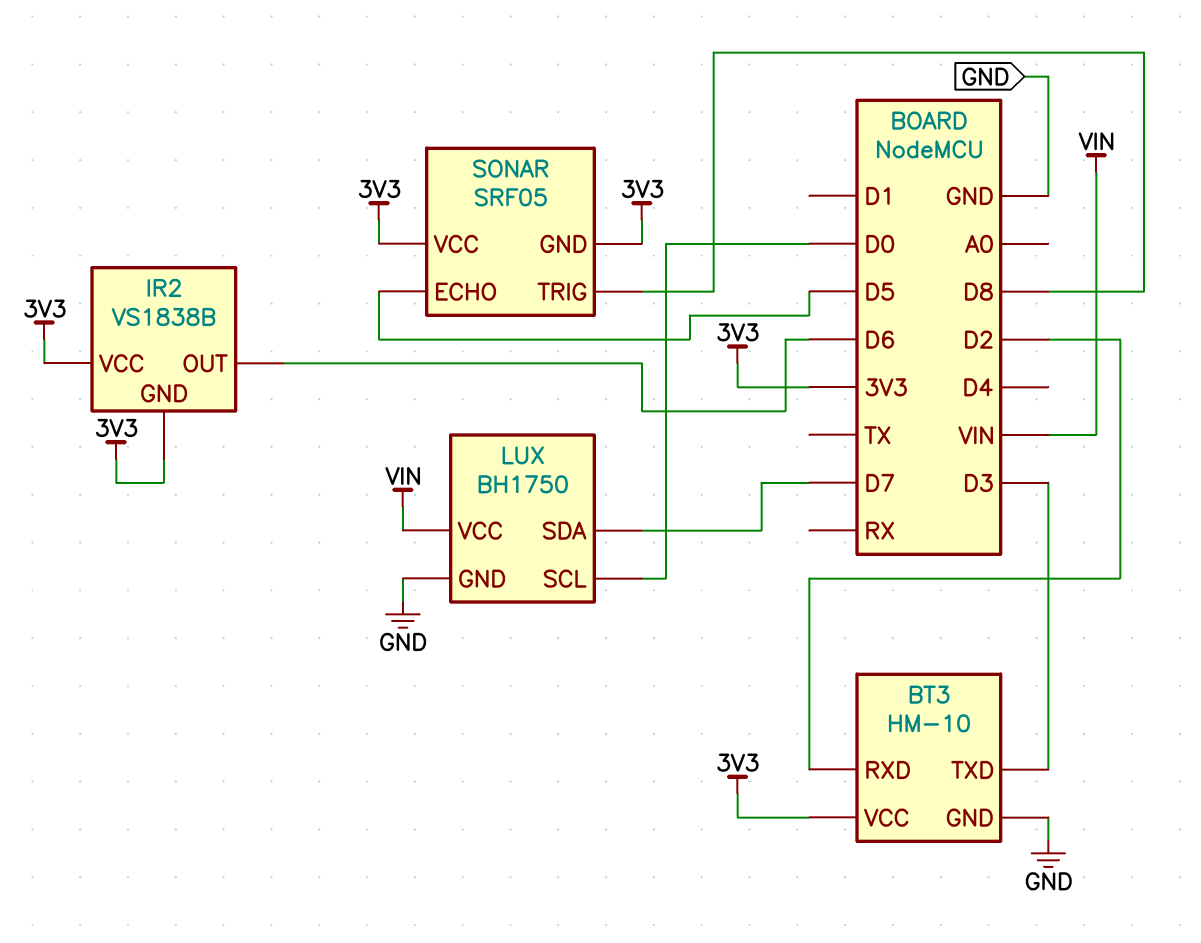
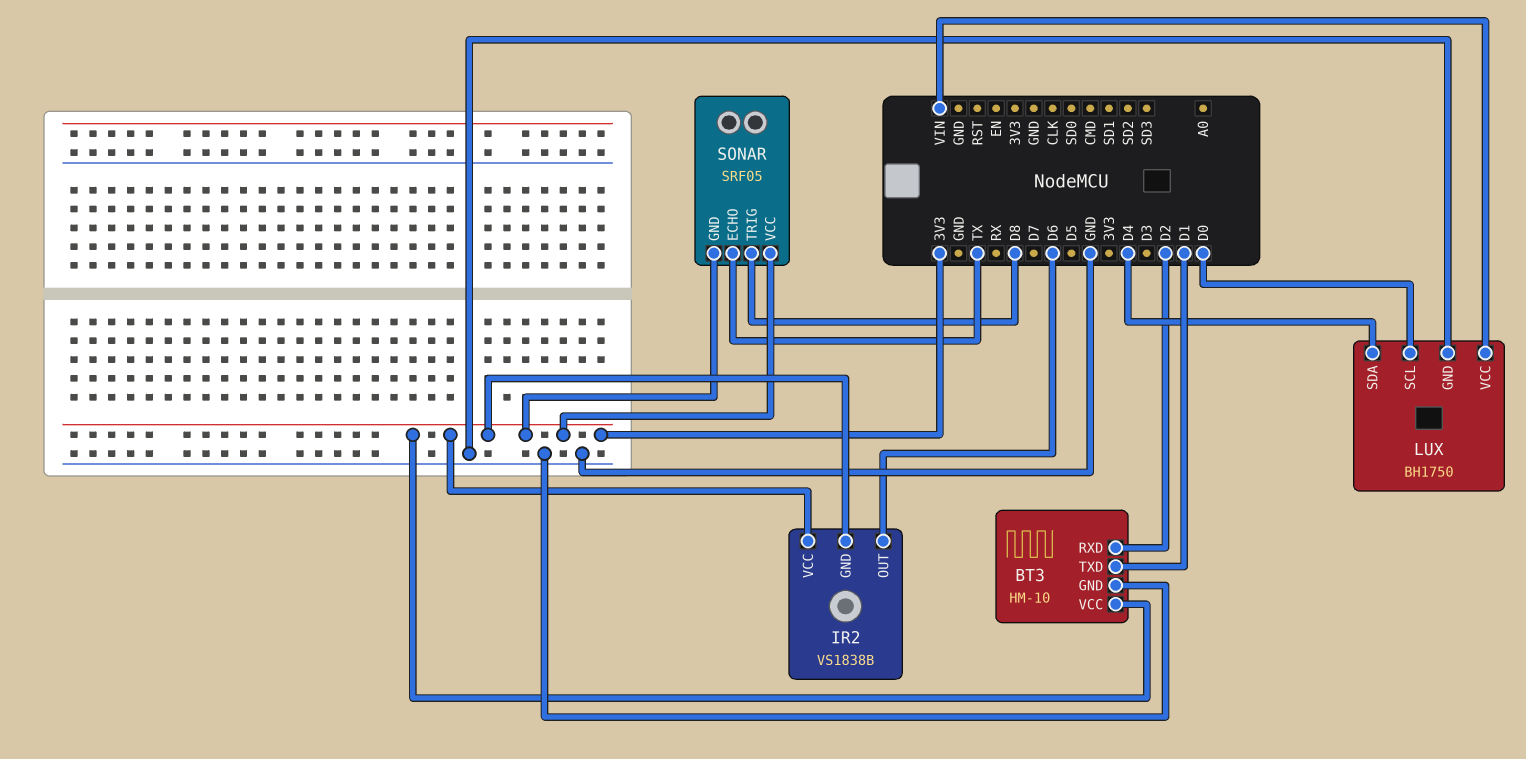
BT3 pin TXD: D3 -> D1
LUX pin SDA: D7 -> D4
SONAR pin ECHO: D5 -> TX

